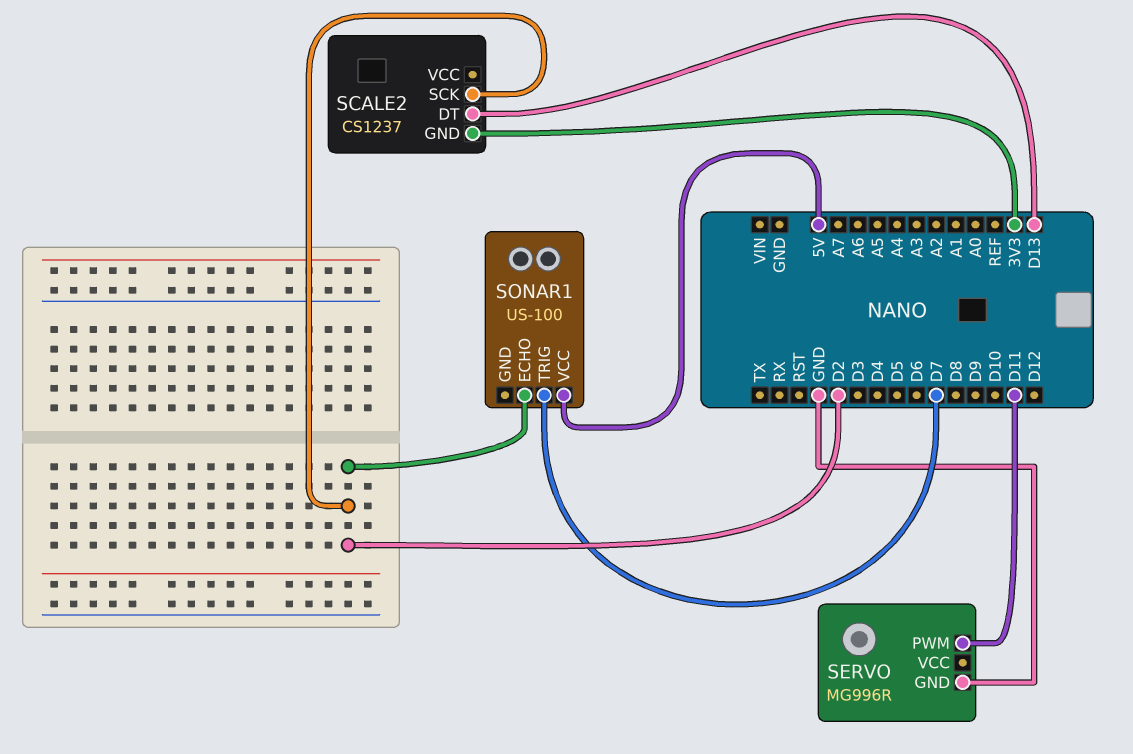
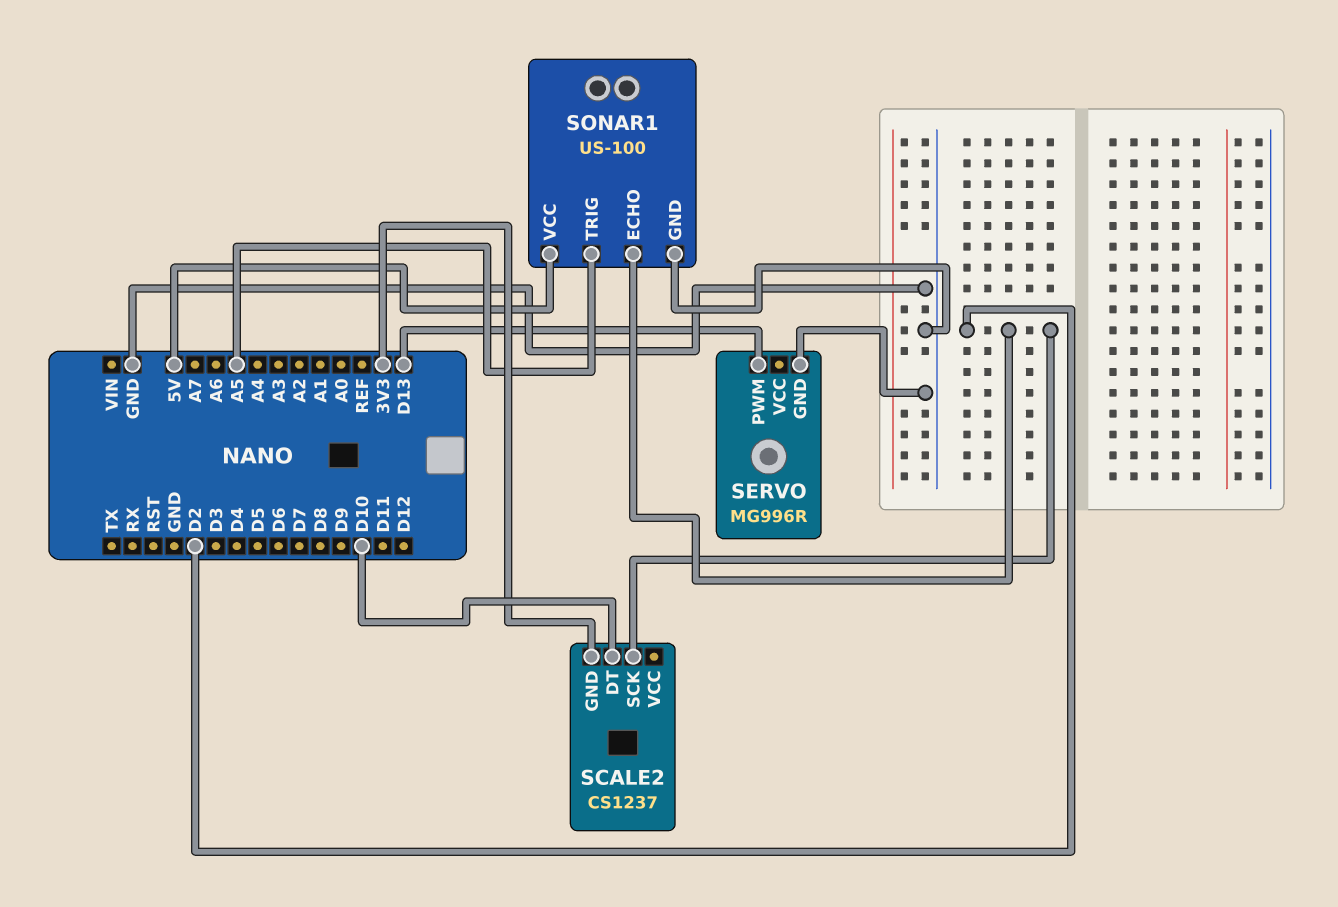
SCALE2 pin DT: D13 -> D10
SERVO pin PWM: D11 -> D13
SONAR1 pin GND: none -> GND
SONAR1 pin TRIG: D7 -> A5

